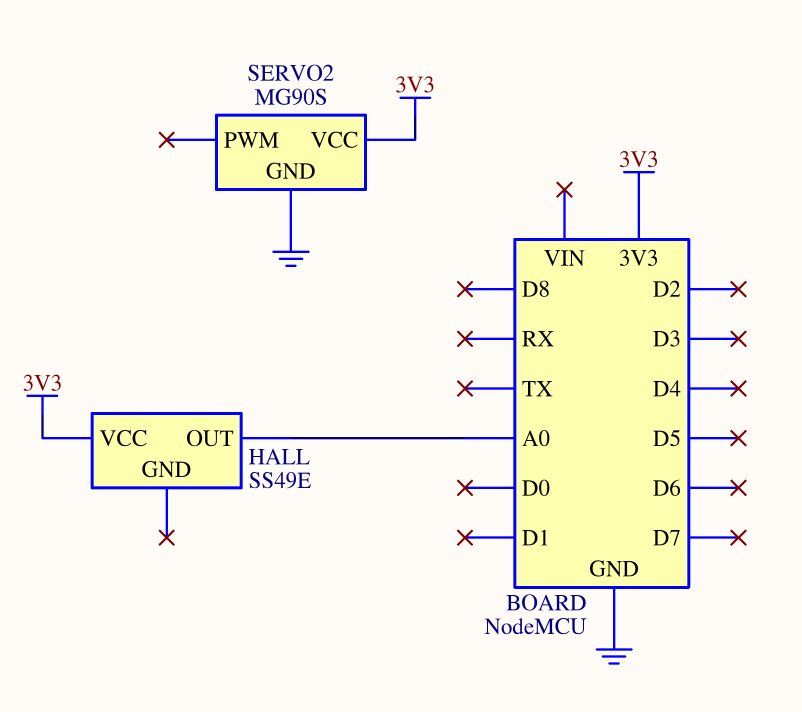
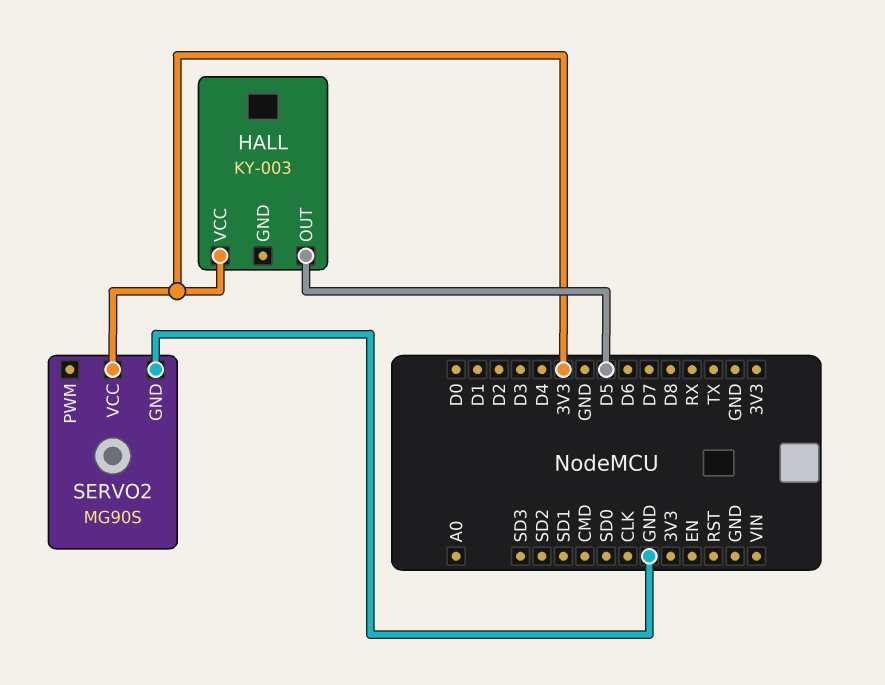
HALL: SS49E -> KY-003
HALL pin OUT: A0 -> D5

